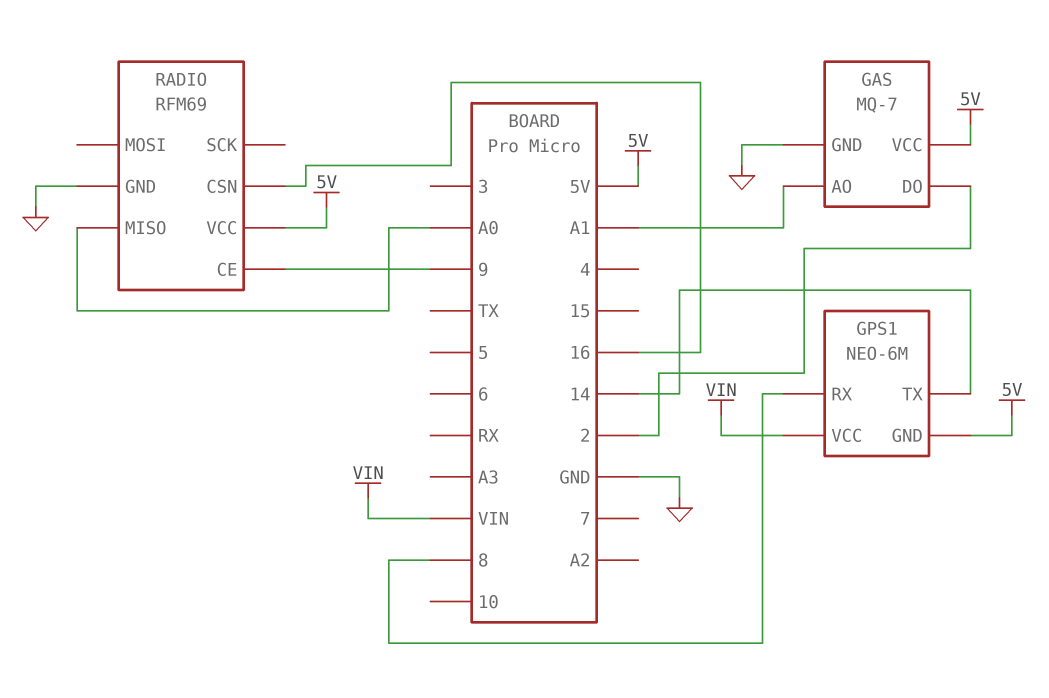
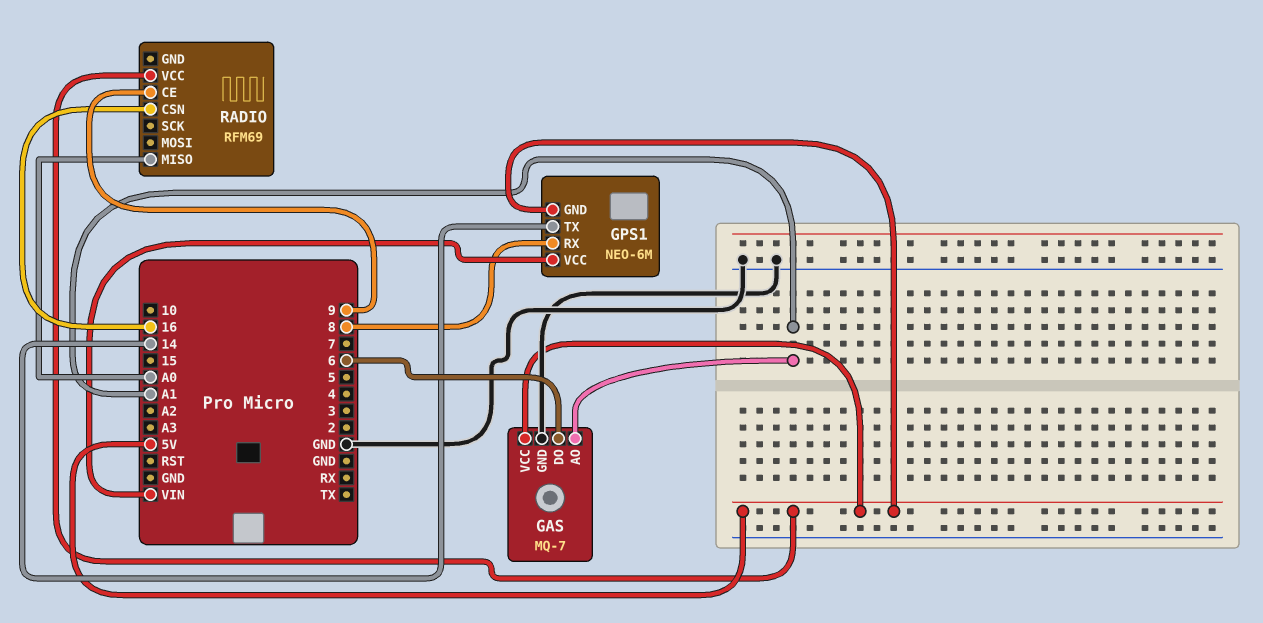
GAS pin DO: 2 -> 6
RADIO pin GND: GND -> none

